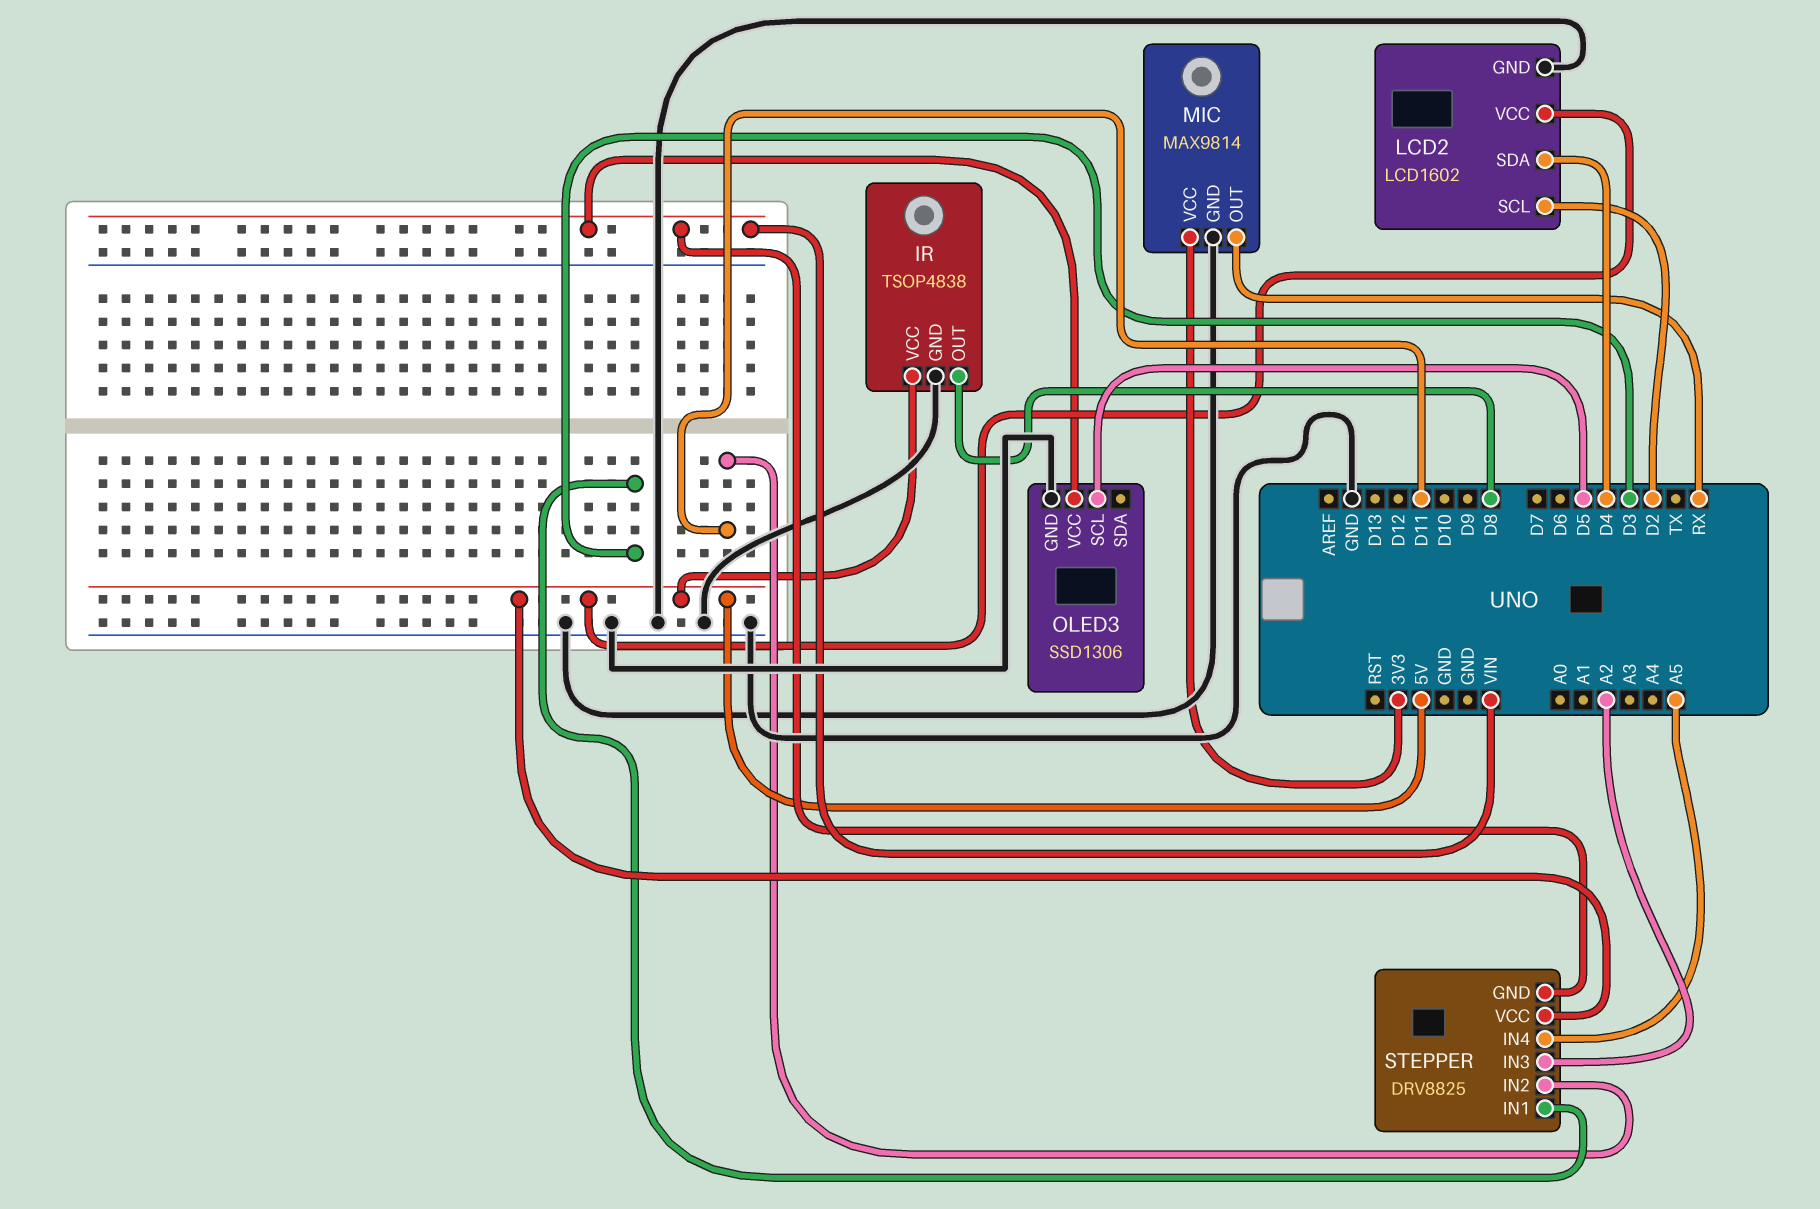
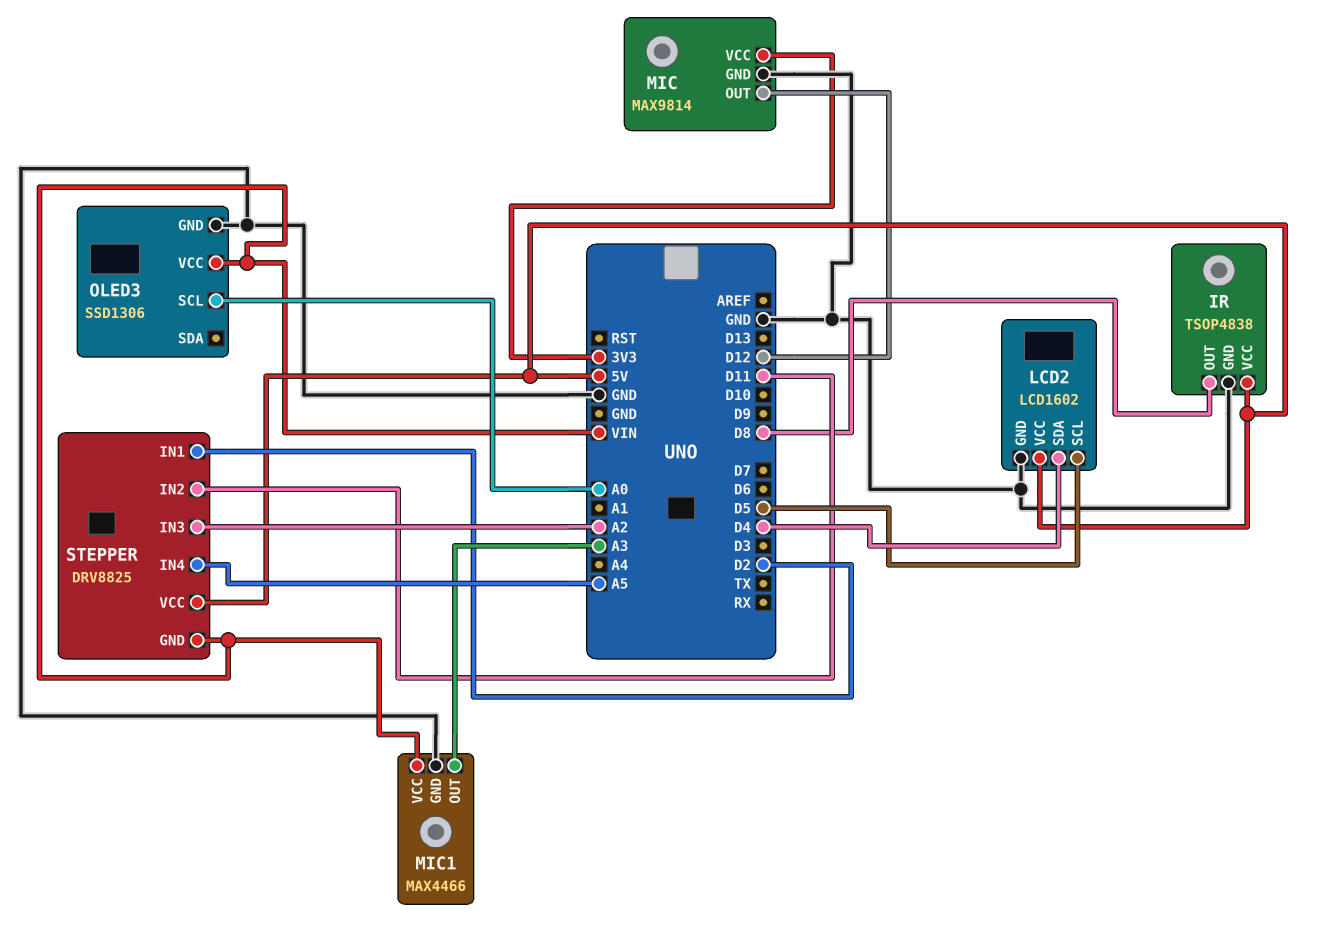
LCD2 pin SCL: D2 -> D5
MIC pin OUT: RX -> D12
MIC1: none -> MAX4466
MIC1 pin GND: none -> GND
MIC1 pin OUT: none -> A3
MIC1 pin VCC: none -> VIN
OLED3 pin SCL: D5 -> A0
STEPPER pin IN1: D3 -> D2

